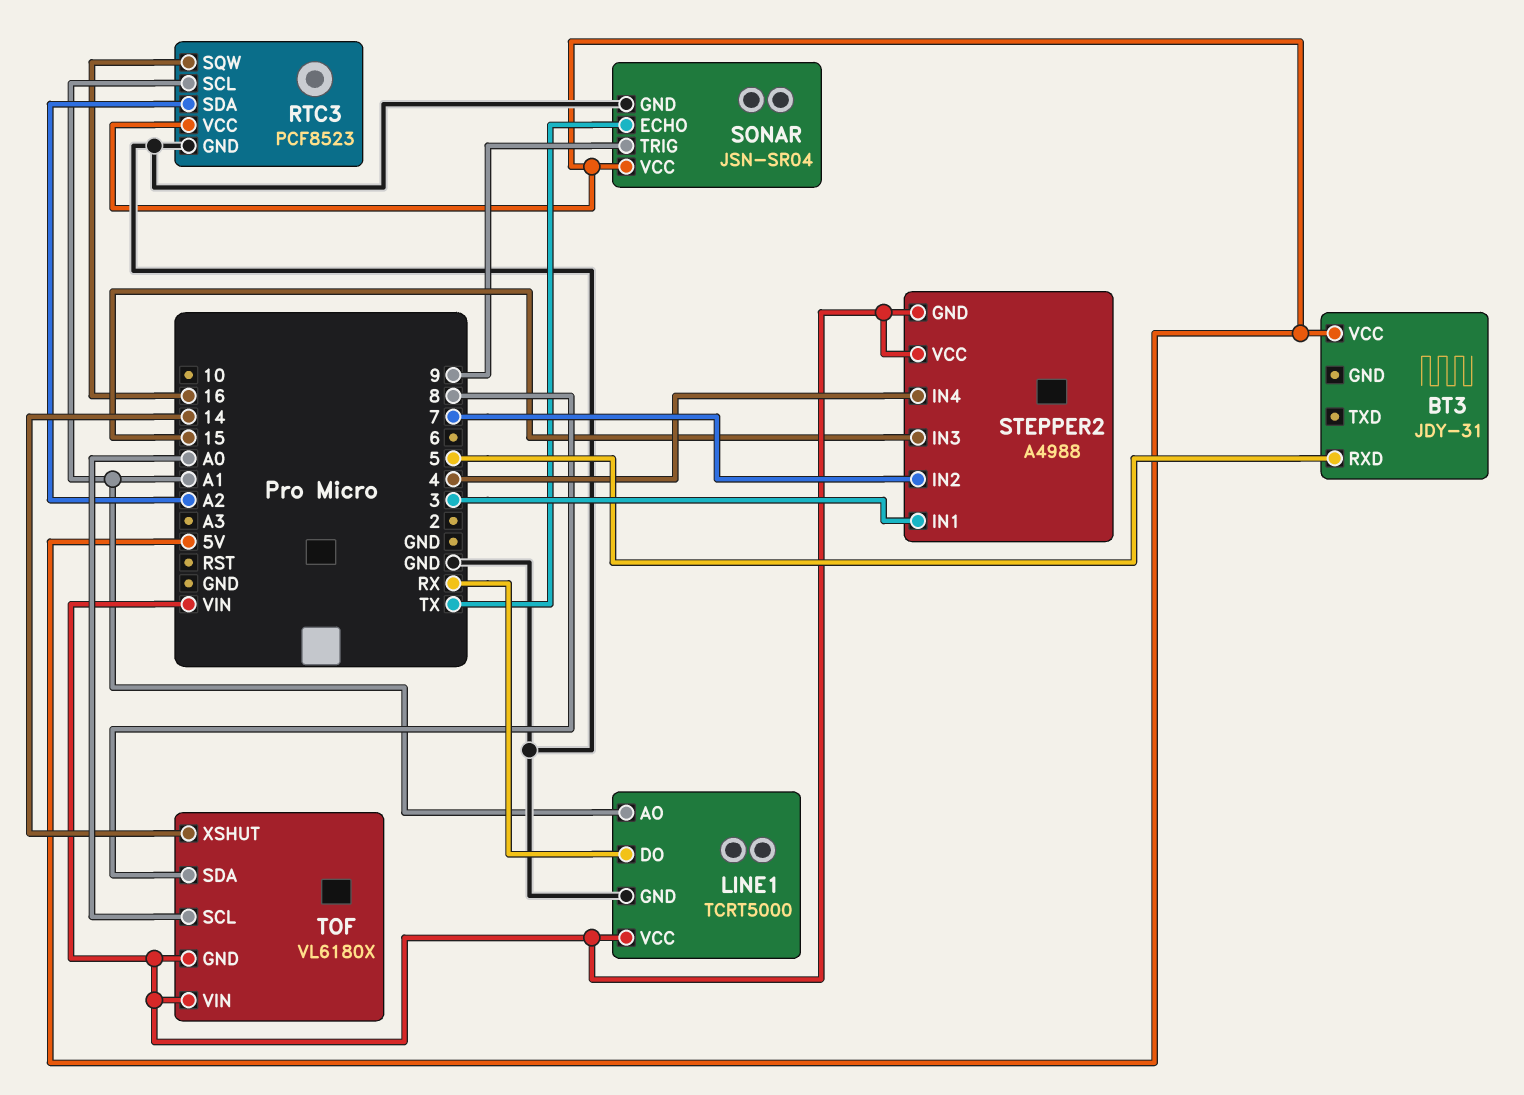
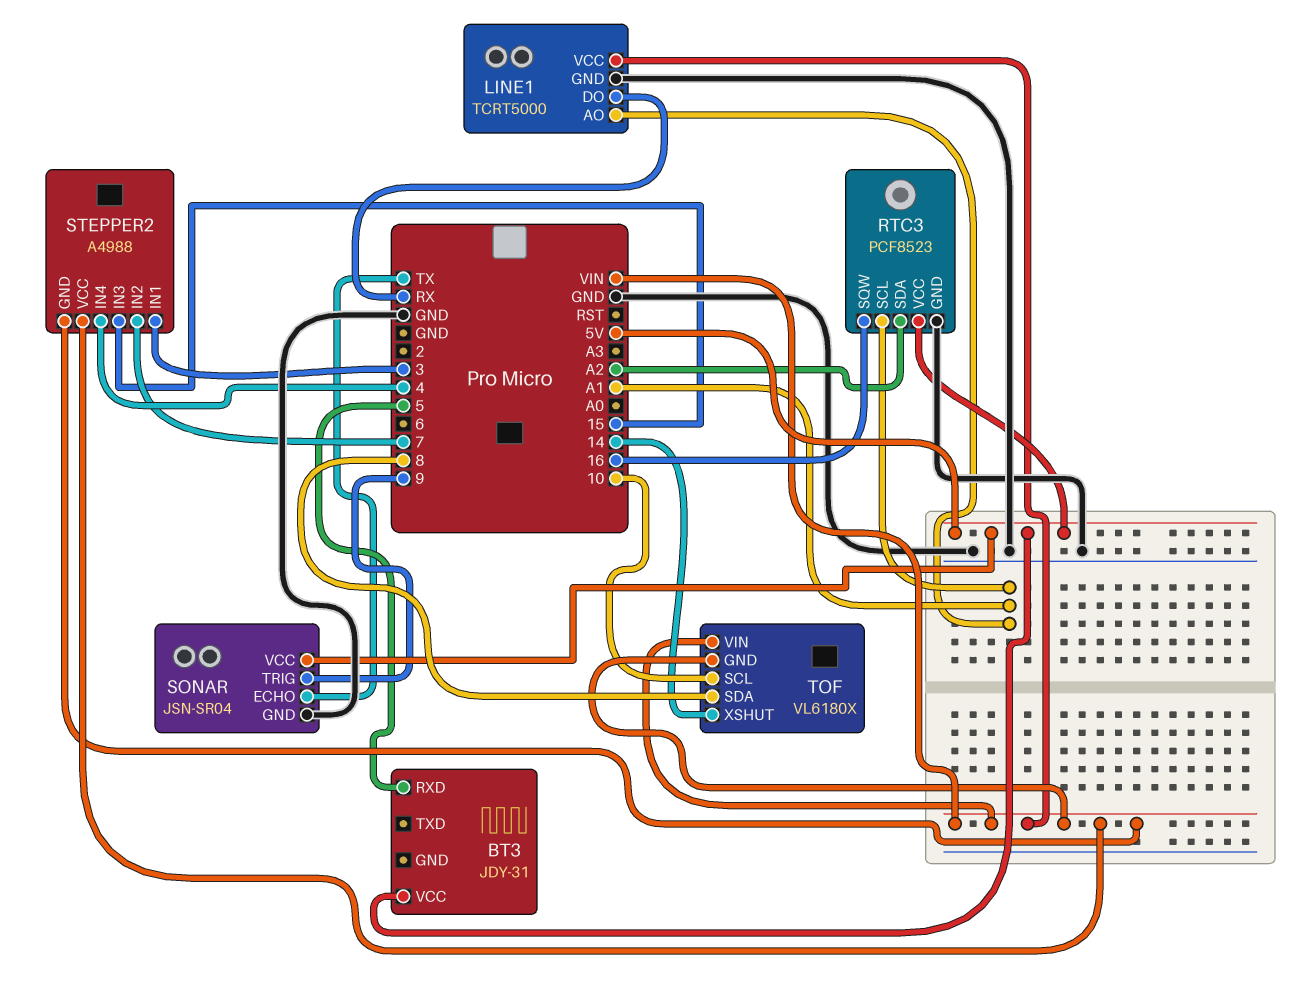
TOF pin SCL: A0 -> 10

